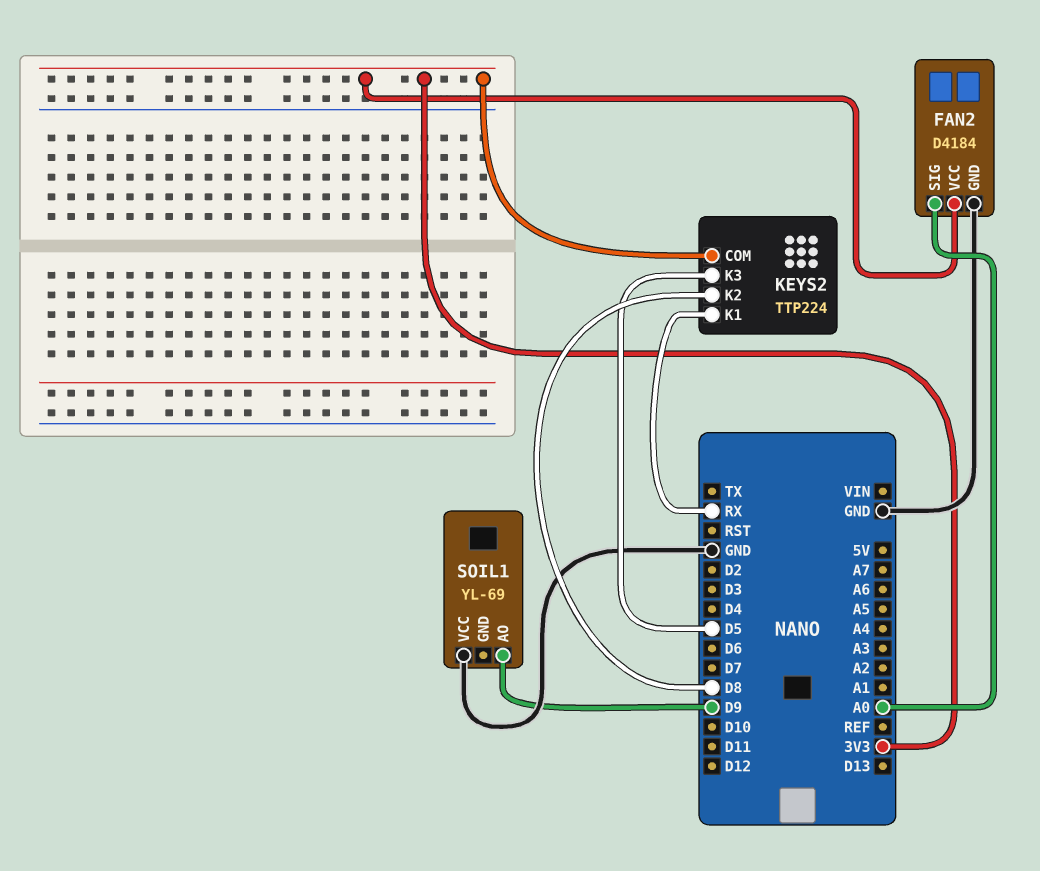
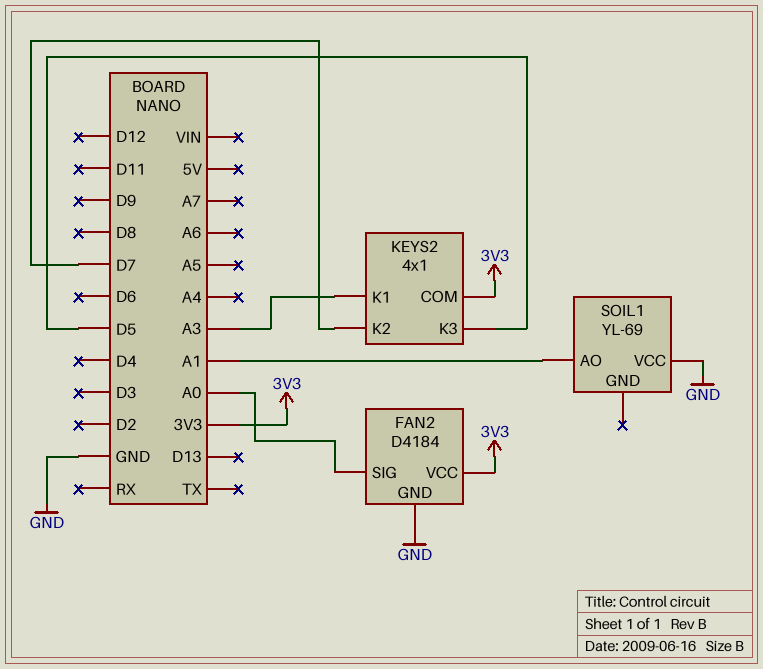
KEYS2: TTP224 -> 4x1
KEYS2 pin K1: RX -> A3
KEYS2 pin K2: D8 -> D7
SOIL1 pin AO: D9 -> A1

